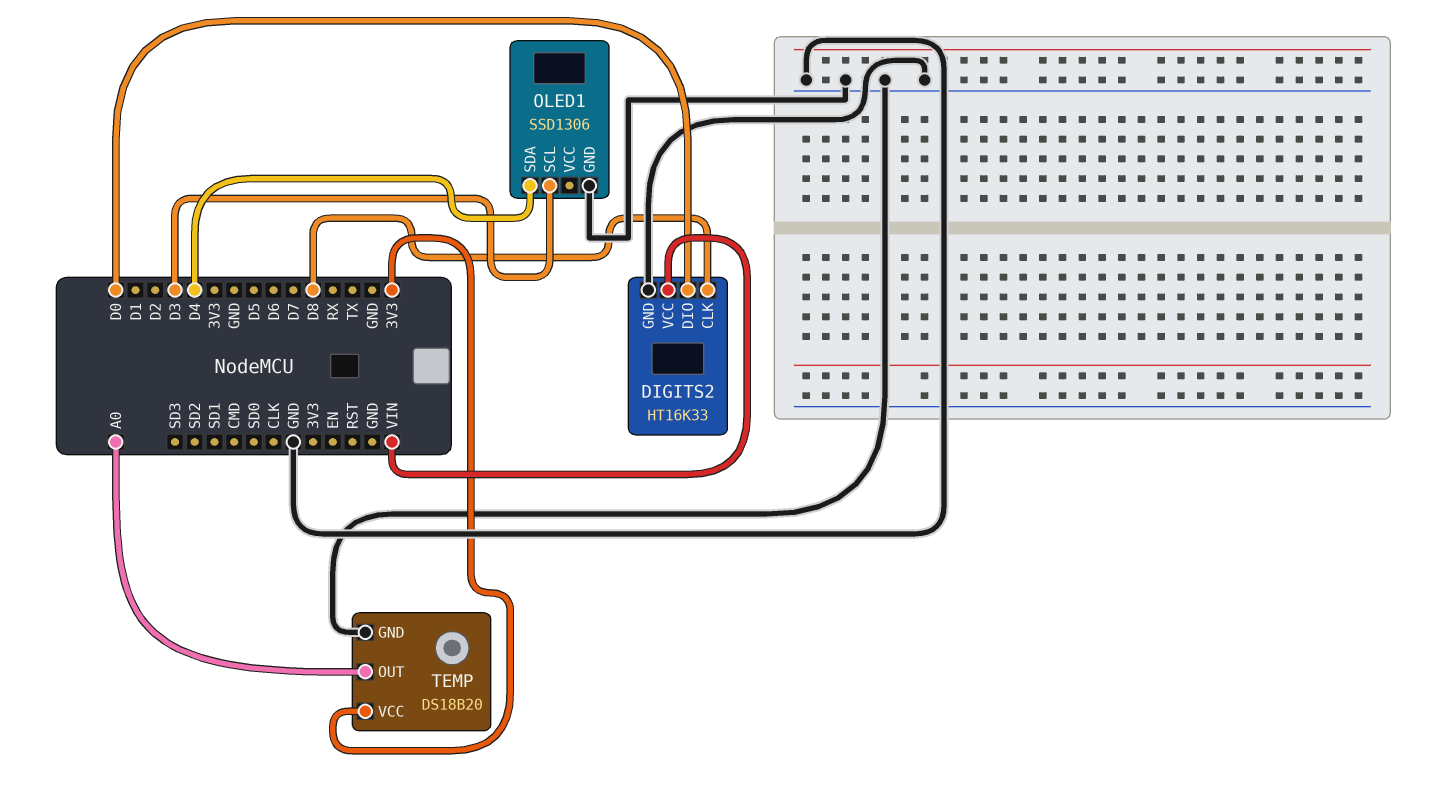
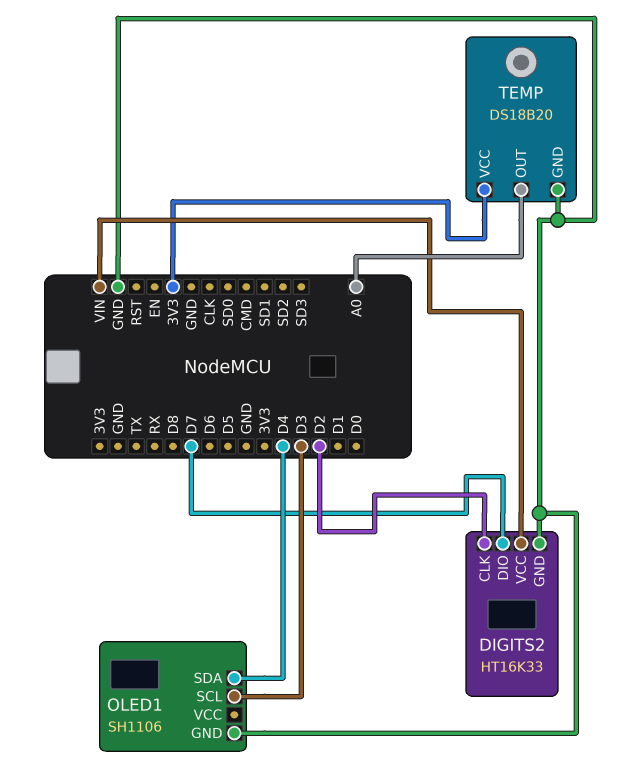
DIGITS2 pin CLK: D8 -> D2
DIGITS2 pin DIO: D0 -> D7
OLED1: SSD1306 -> SH1106

